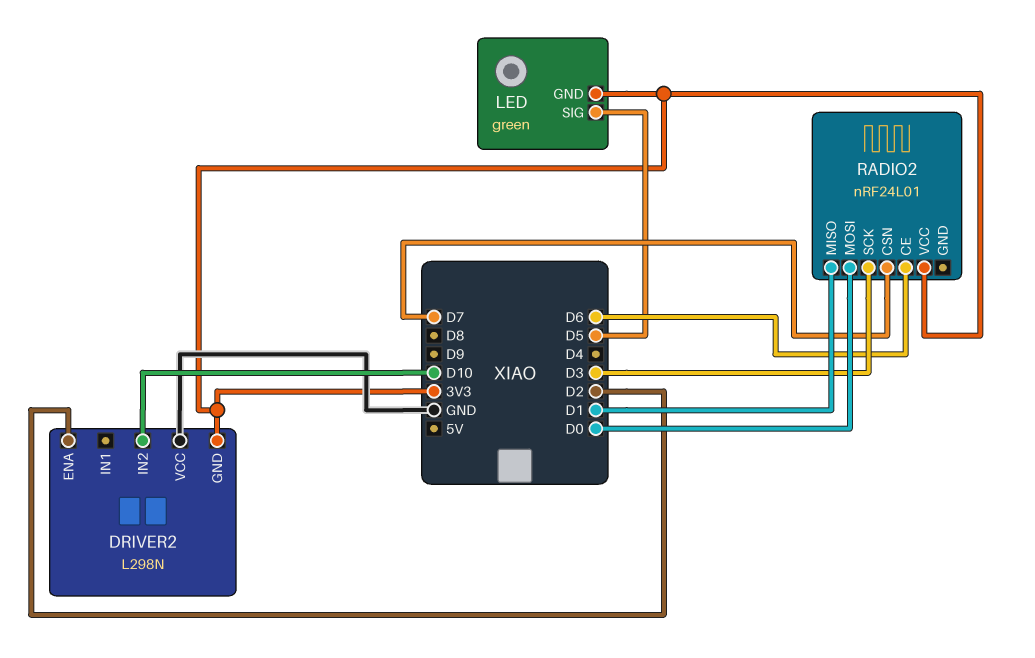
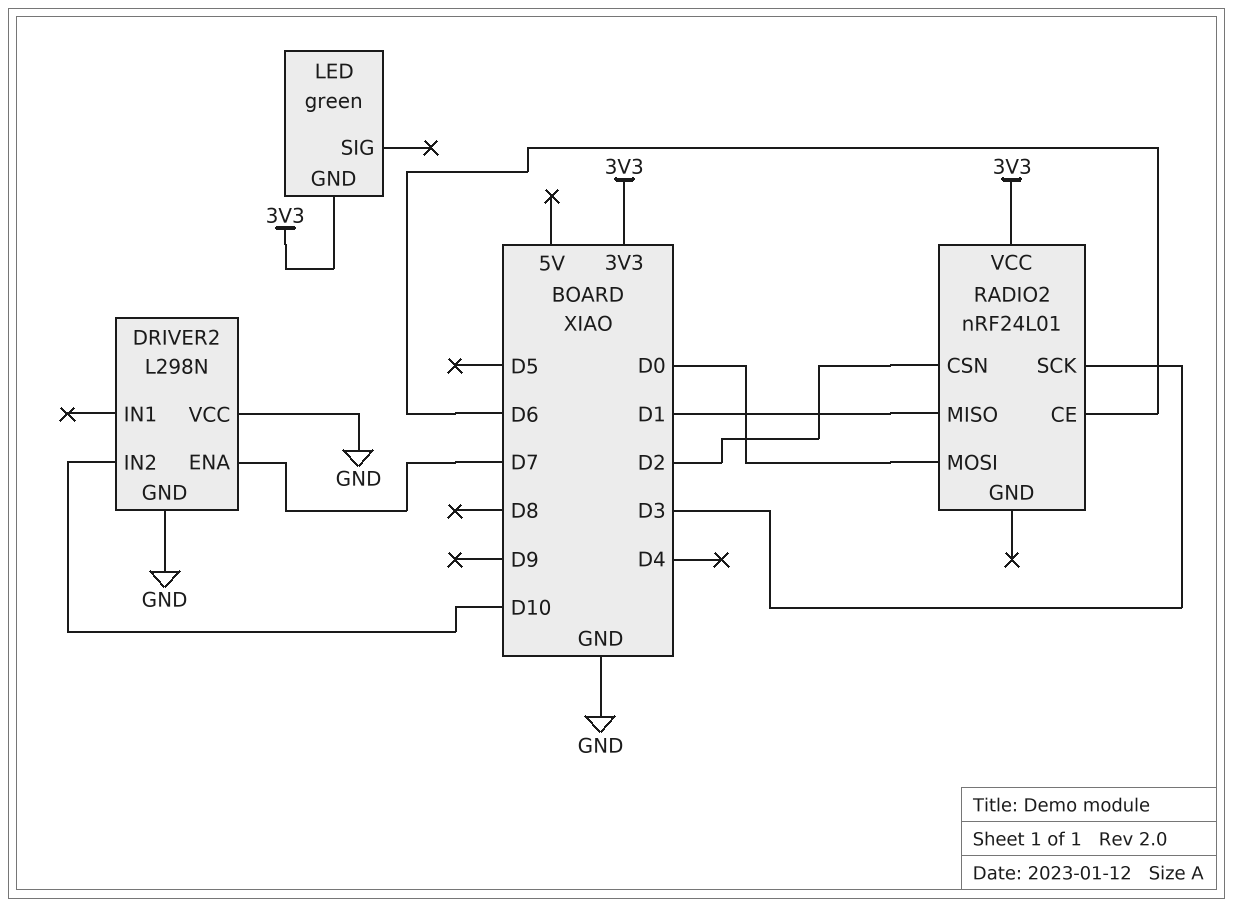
DRIVER2 pin ENA: D2 -> D7
DRIVER2 pin GND: 3V3 -> GND
LED pin SIG: D5 -> none
RADIO2 pin CSN: D7 -> D2

